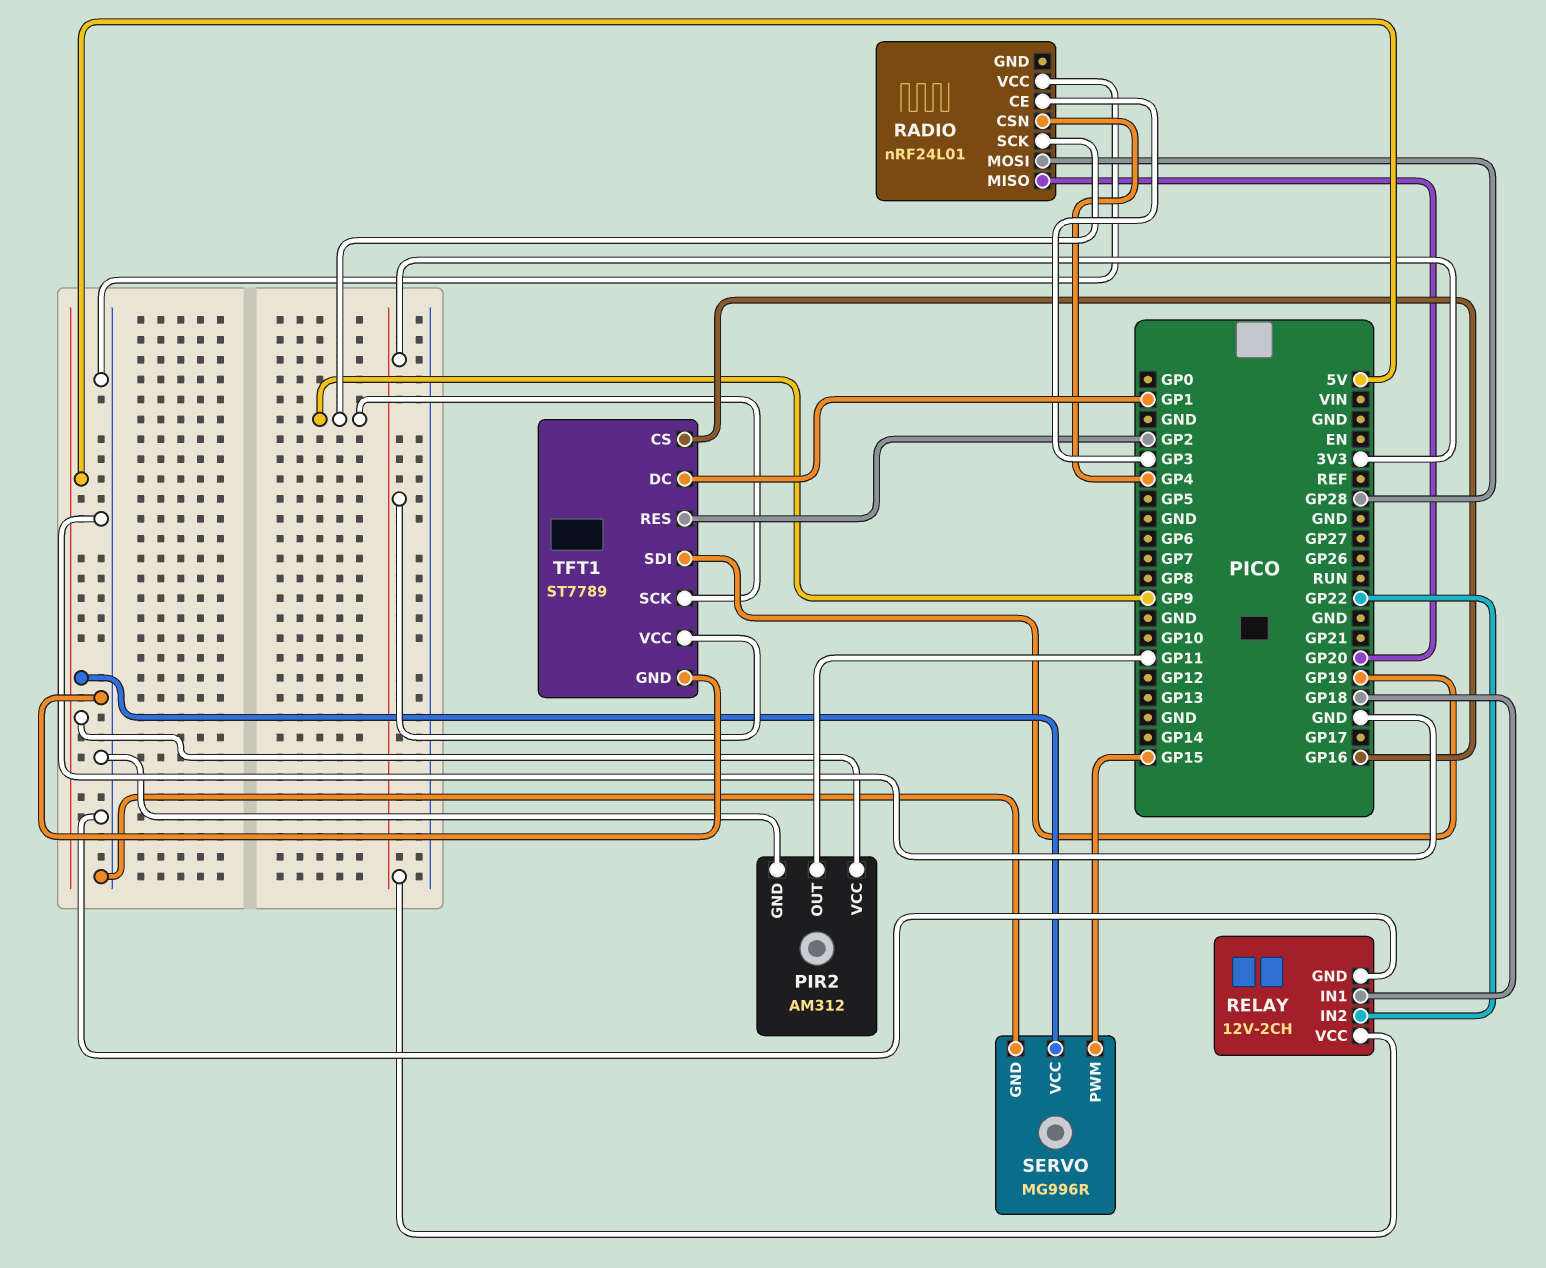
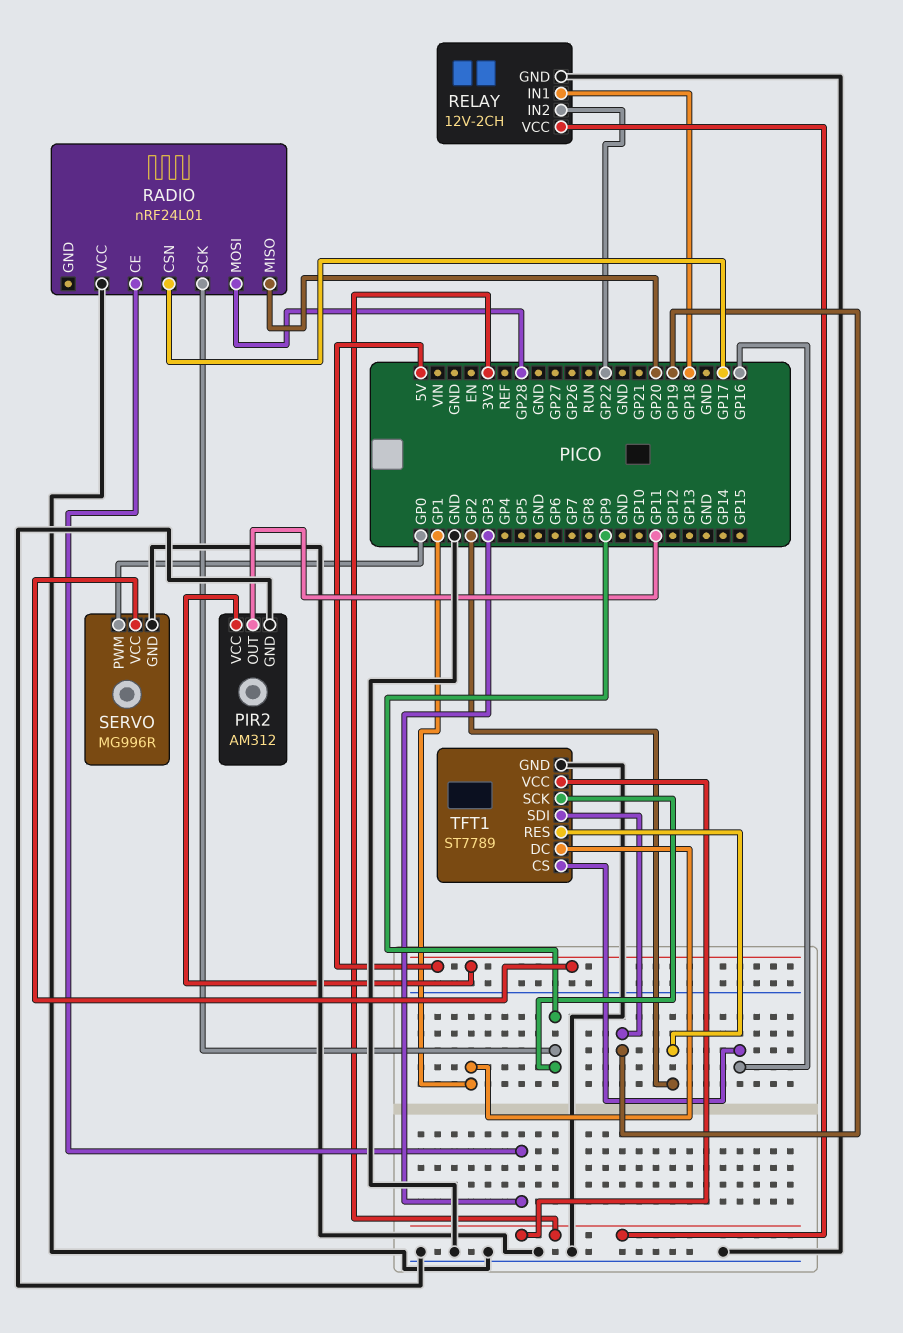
RADIO pin CSN: GP4 -> GP17
SERVO pin PWM: GP15 -> GP0

